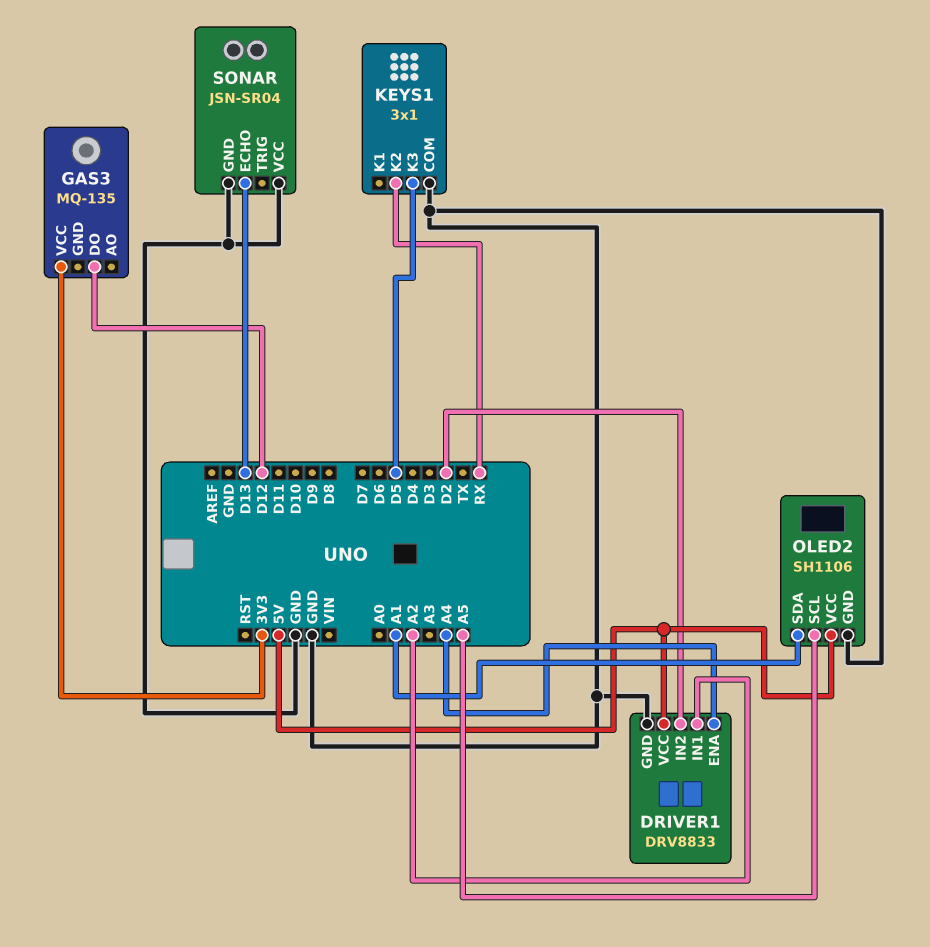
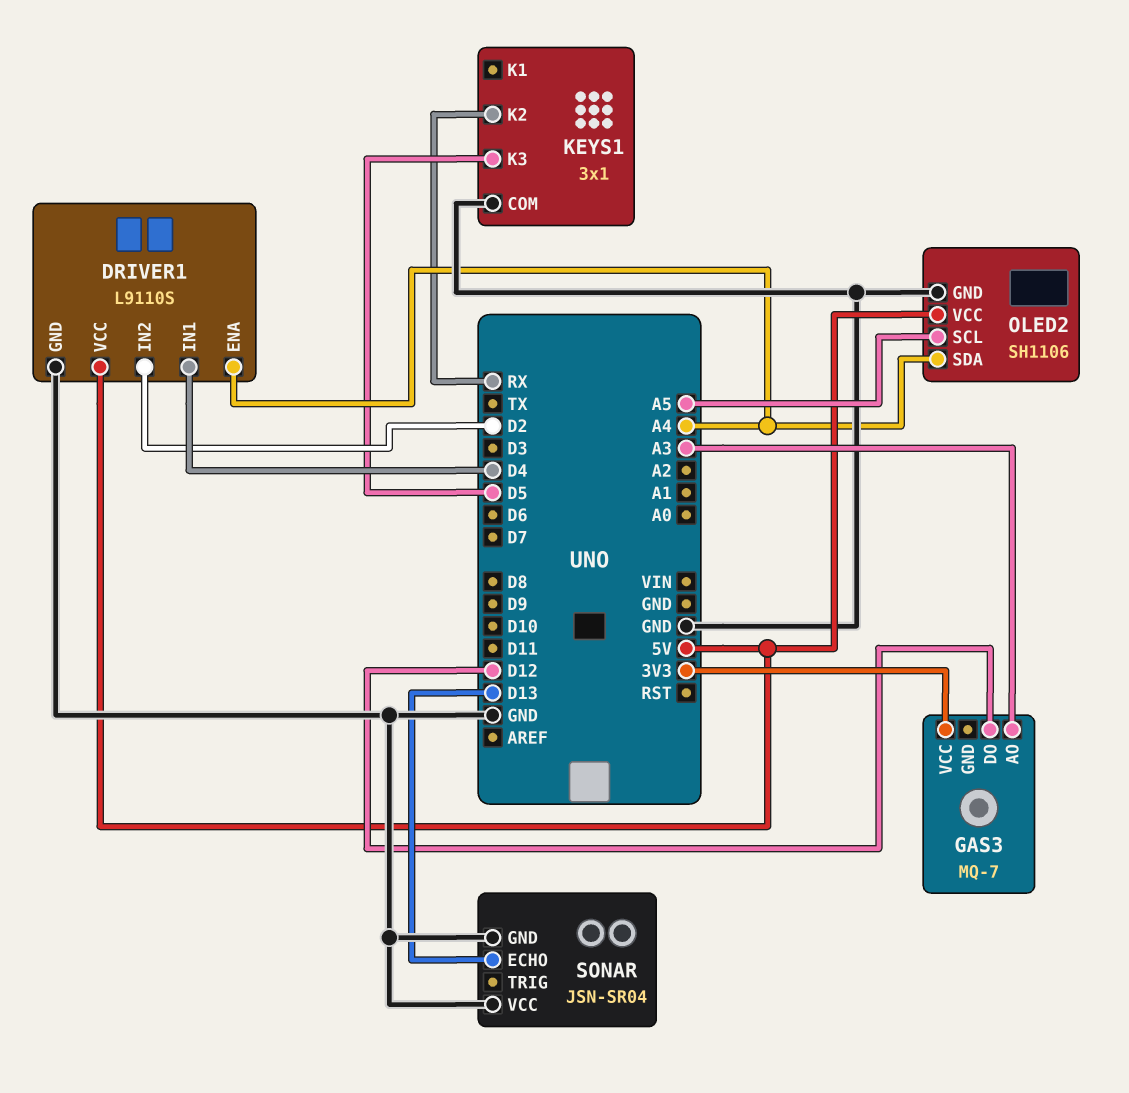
DRIVER1: DRV8833 -> L9110S
DRIVER1 pin IN1: A2 -> D4
GAS3: MQ-135 -> MQ-7
GAS3 pin AO: none -> A3
OLED2 pin SDA: A1 -> A4

